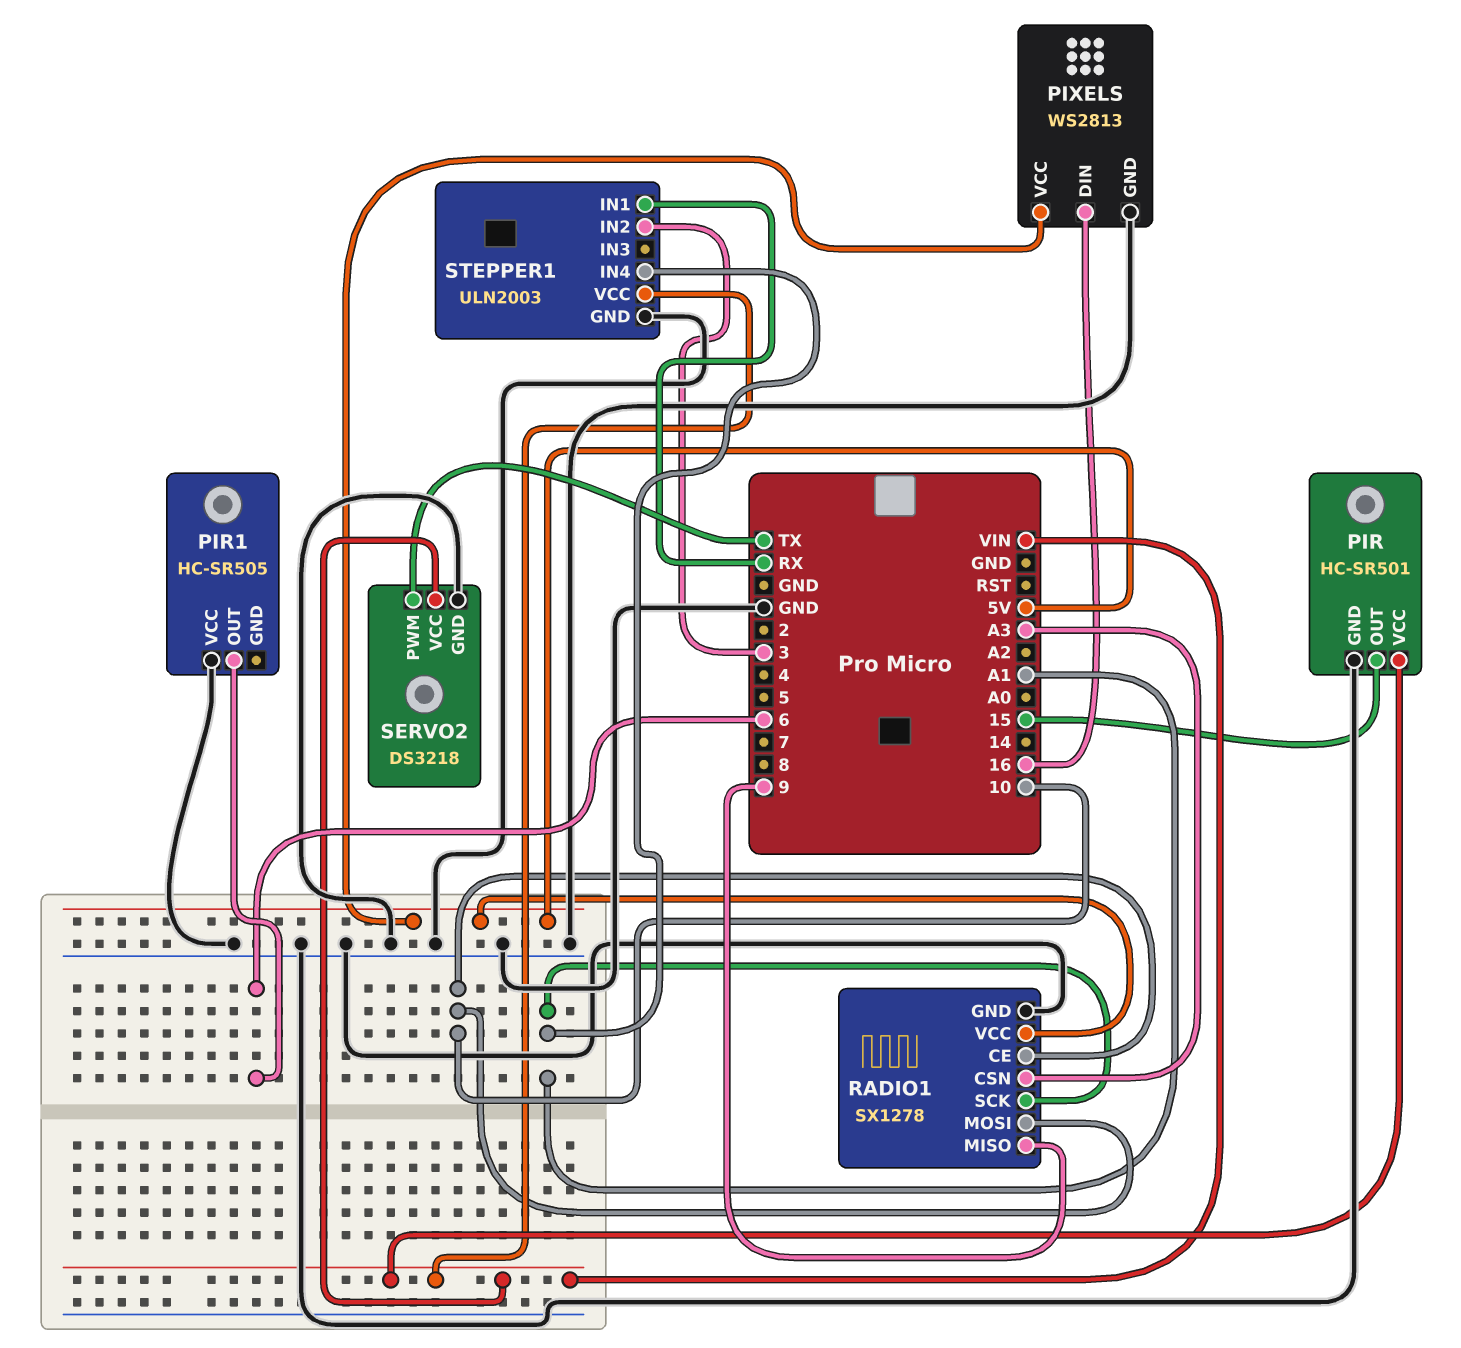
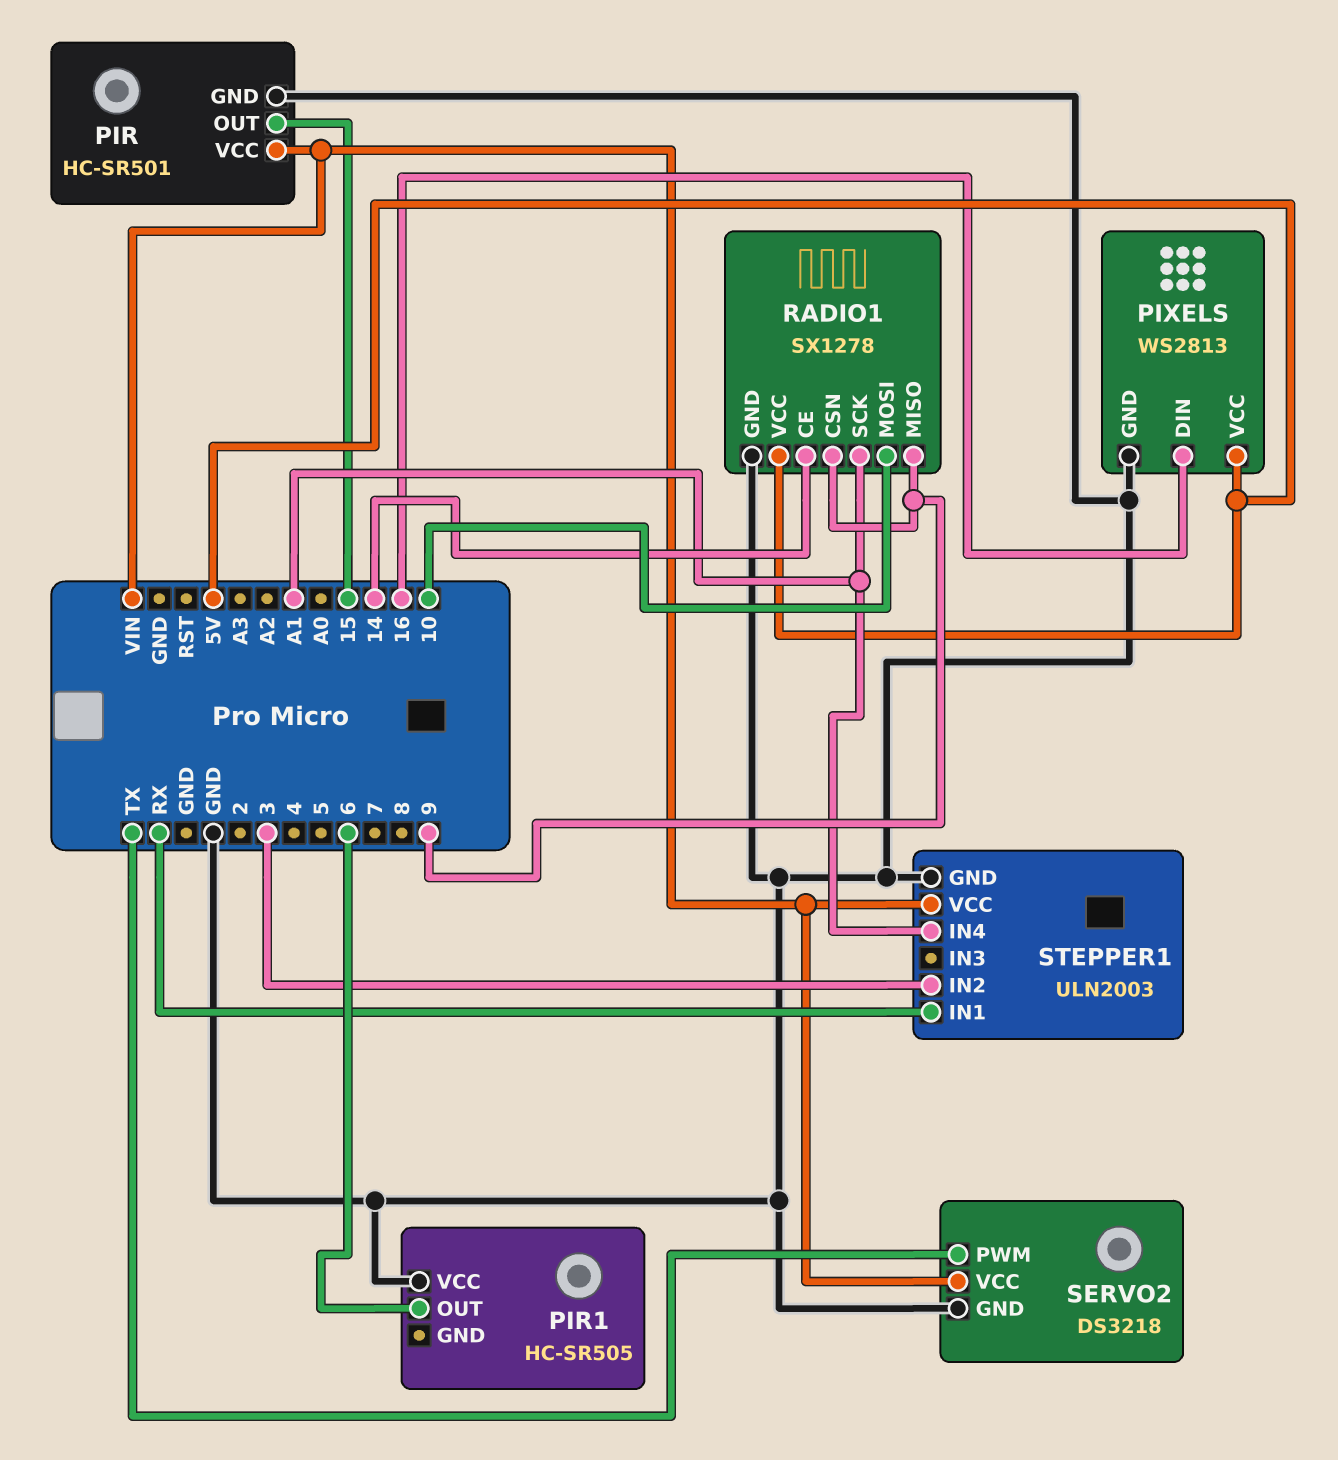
RADIO1 pin CE: 10 -> 14
RADIO1 pin CSN: A3 -> 9

